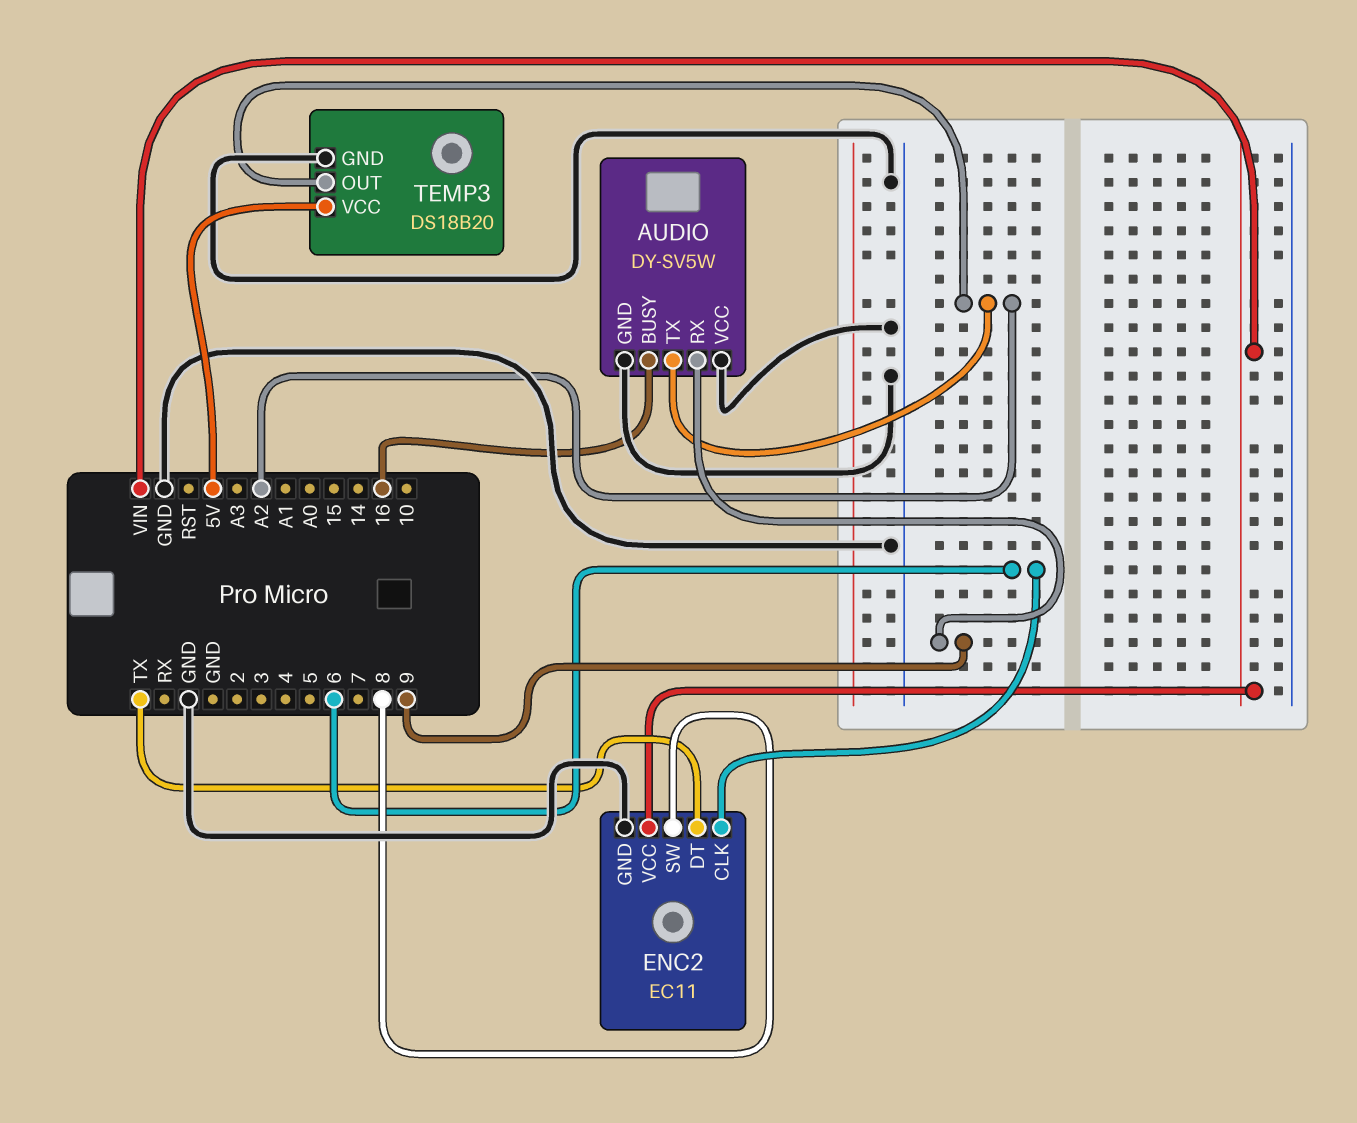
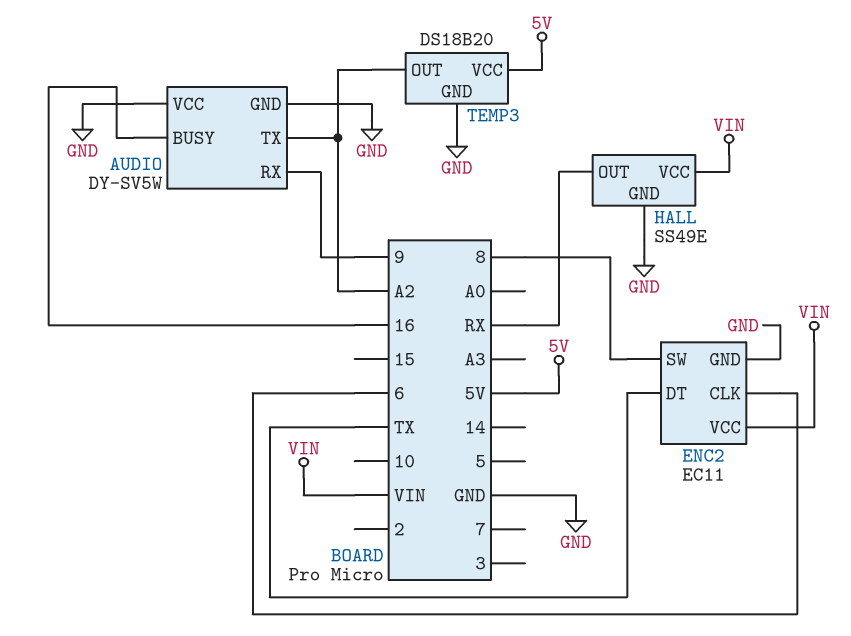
HALL: none -> SS49E
HALL pin GND: none -> GND
HALL pin OUT: none -> RX
HALL pin VCC: none -> VIN

